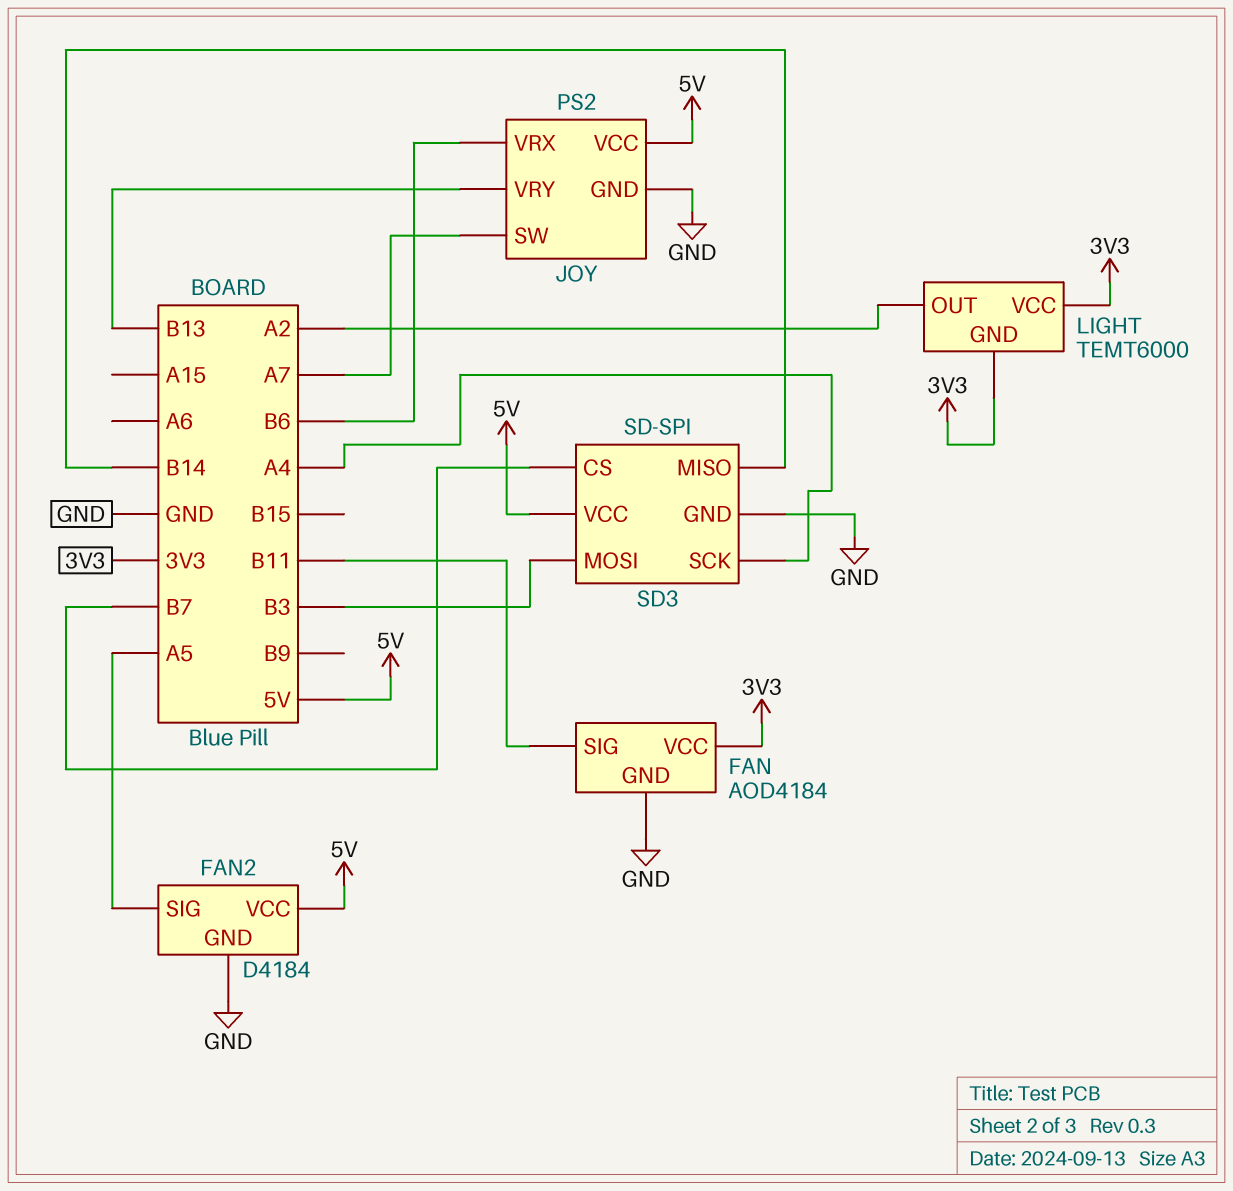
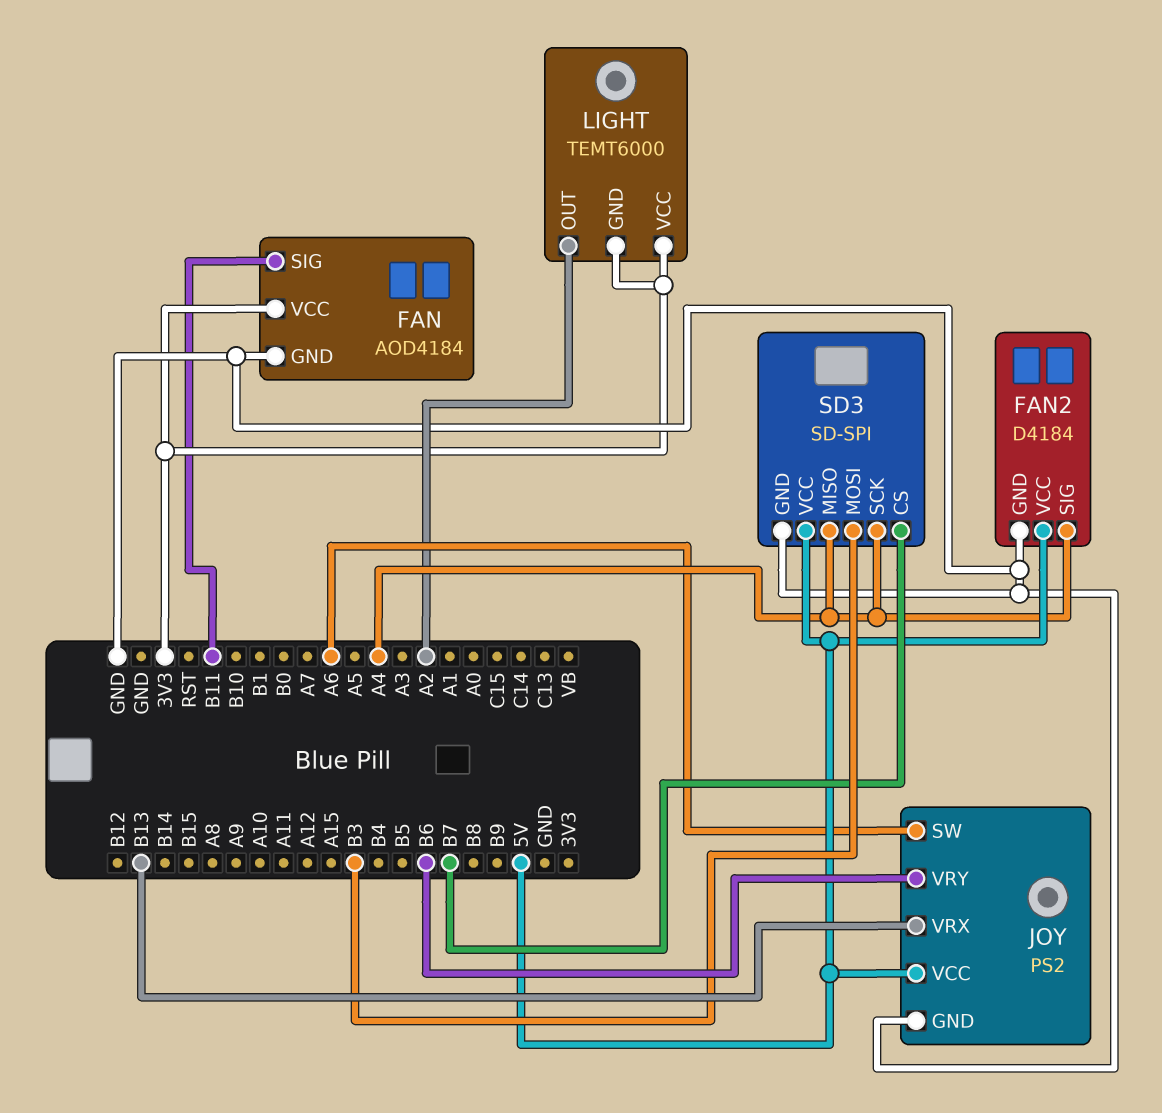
FAN2 pin SIG: A5 -> A4
JOY pin SW: A7 -> A6
JOY pin VRX: B6 -> B13
JOY pin VRY: B13 -> B6
SD3 pin MISO: B14 -> A4

